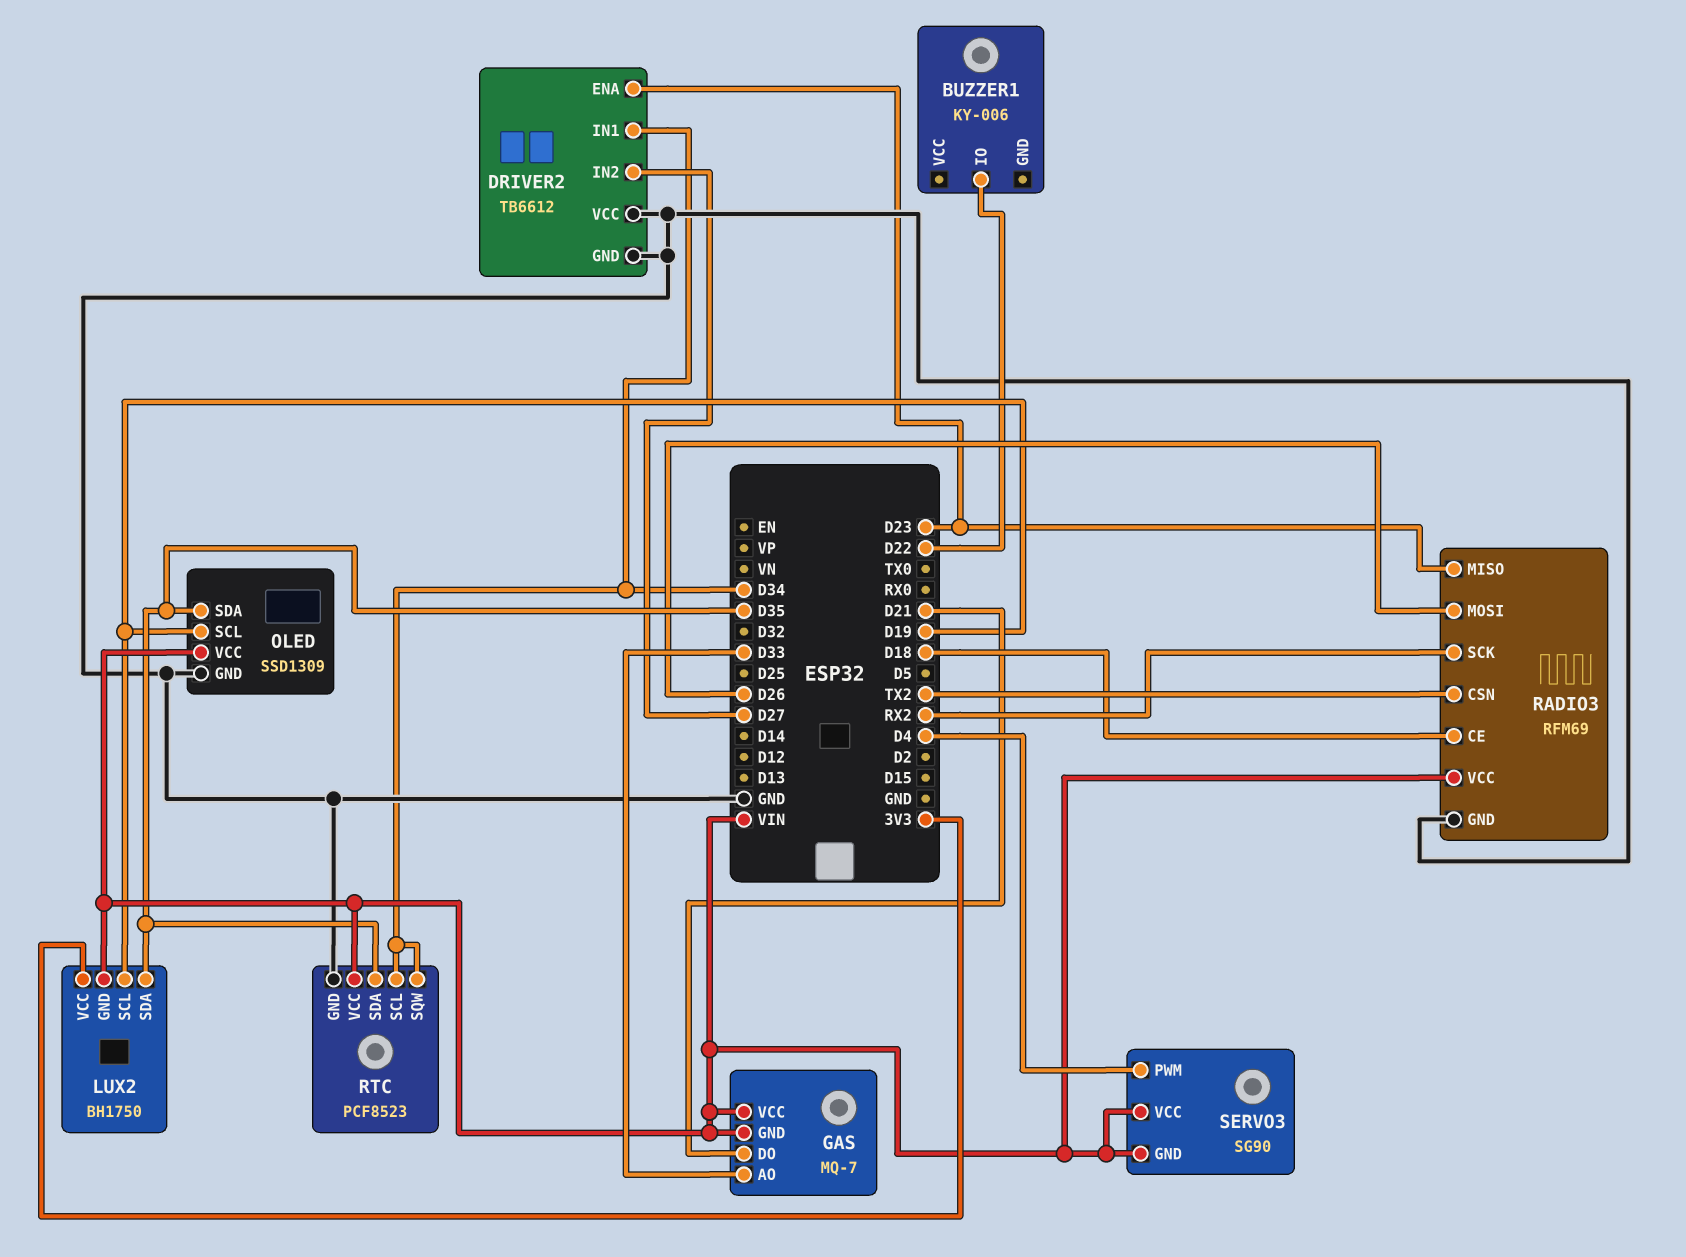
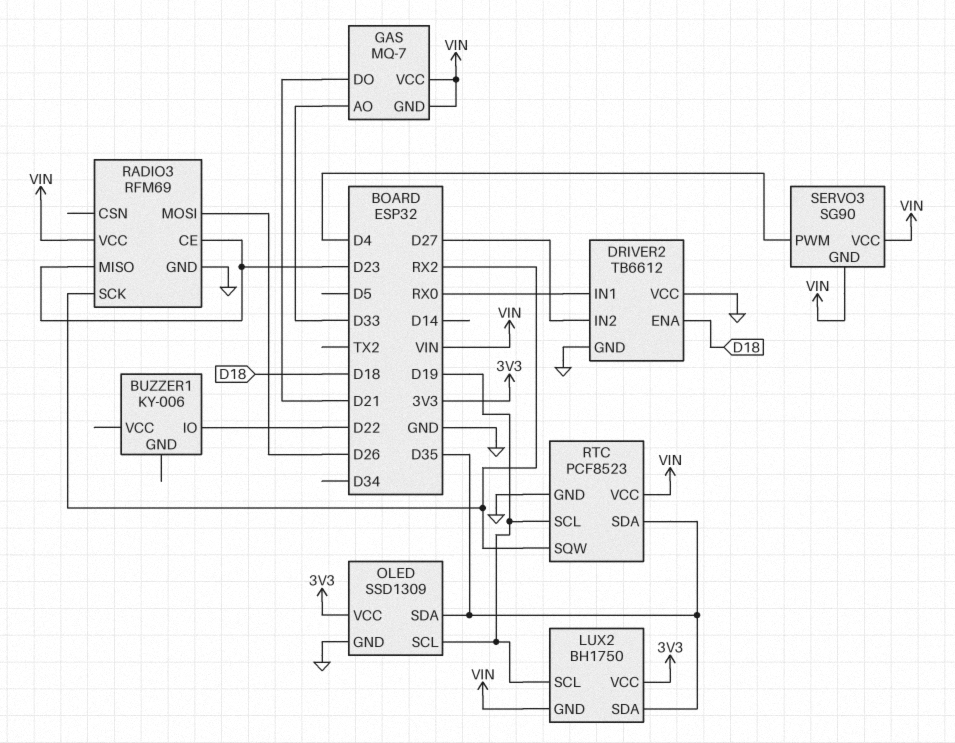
DRIVER2 pin ENA: D23 -> D18
DRIVER2 pin IN1: D34 -> RX0
OLED pin VCC: VIN -> 3V3
RADIO3 pin CE: D18 -> D23
RADIO3 pin CSN: TX2 -> none
RTC pin SCL: D34 -> D19
RTC pin SQW: D34 -> RX2

